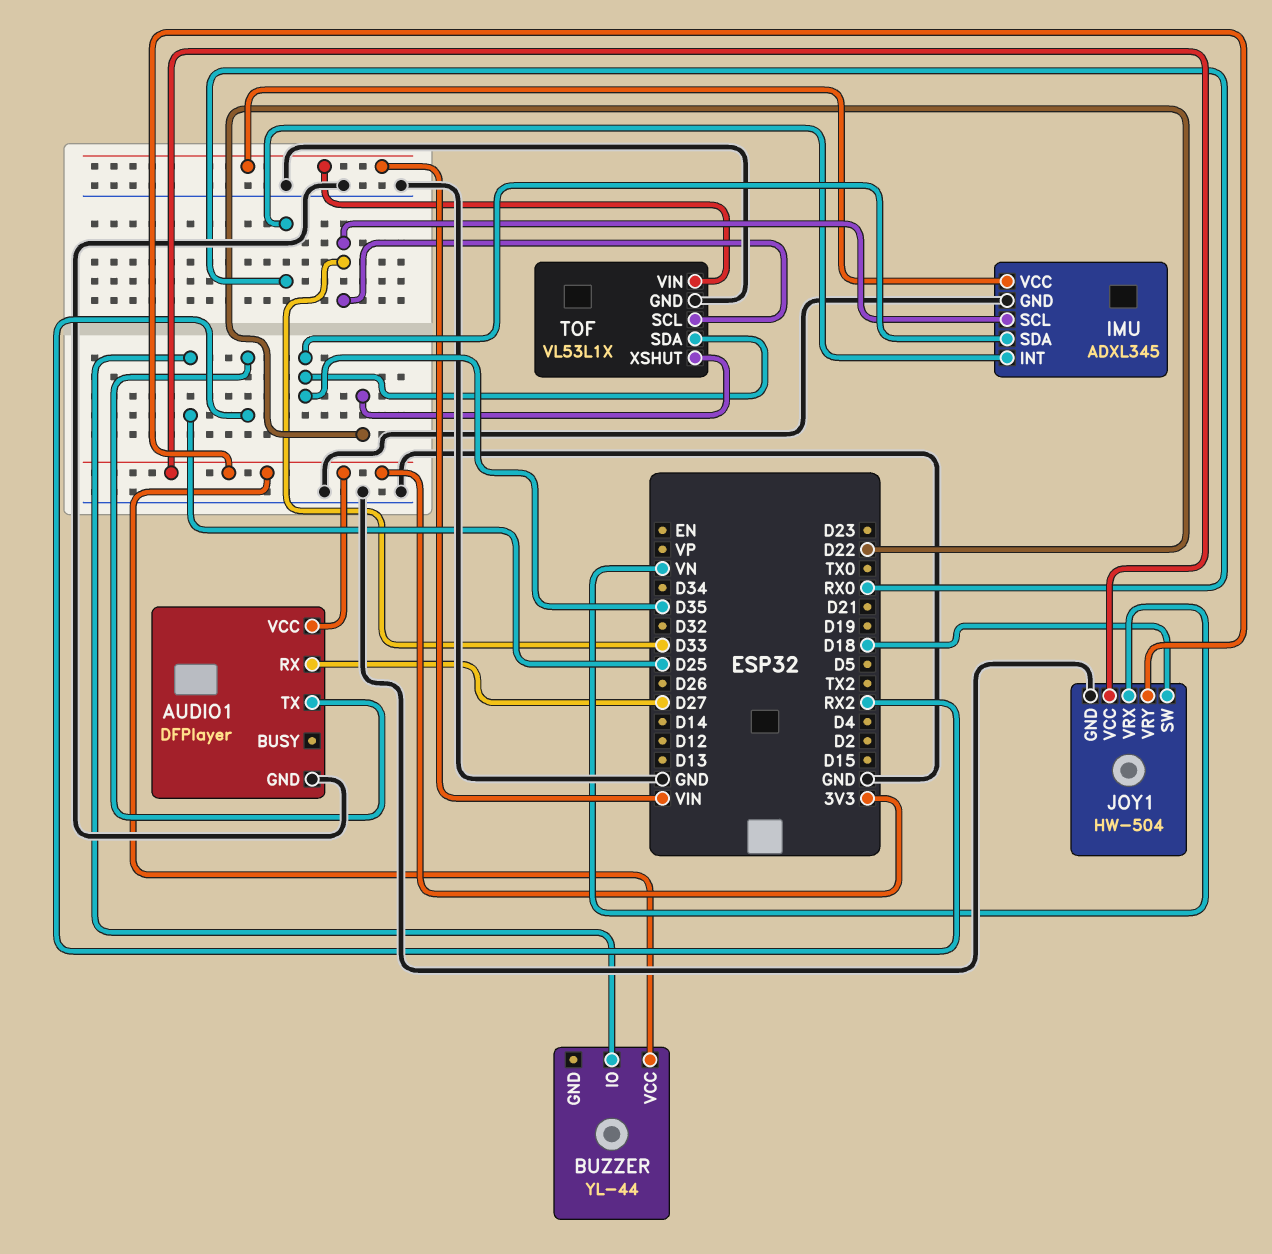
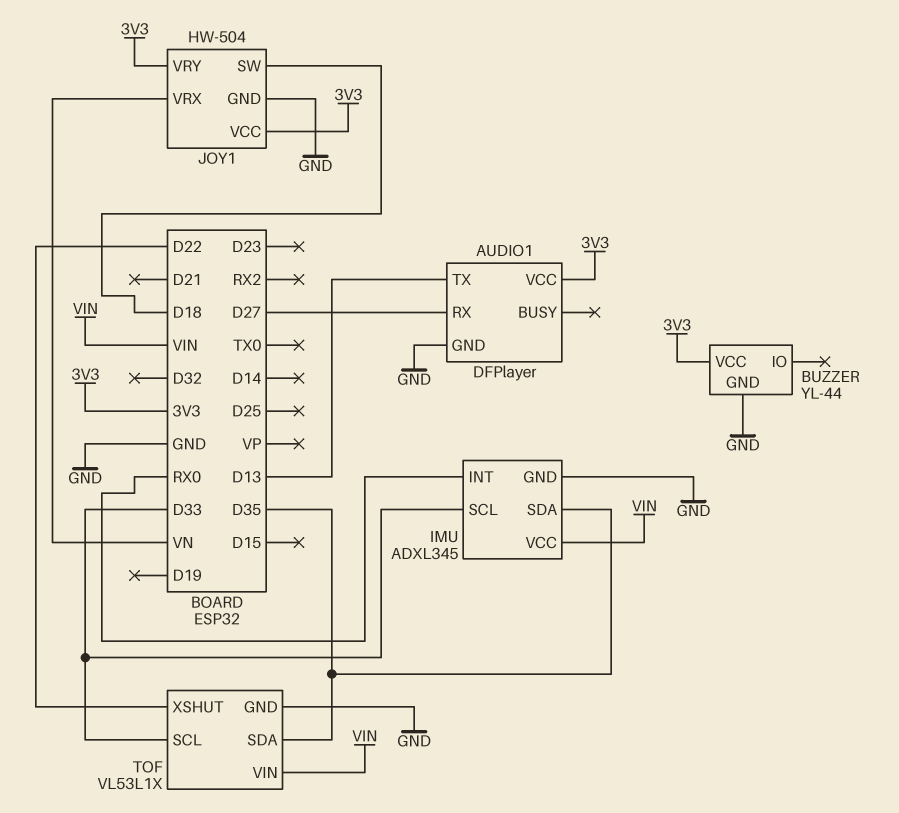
AUDIO1 pin TX: RX2 -> D13
BUZZER pin GND: none -> GND
BUZZER pin IO: D25 -> none

